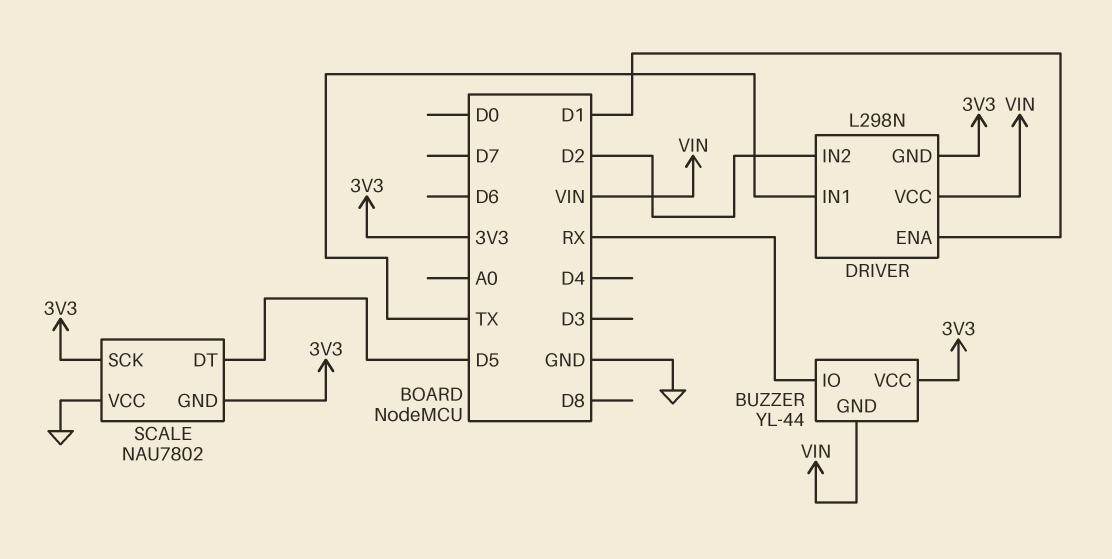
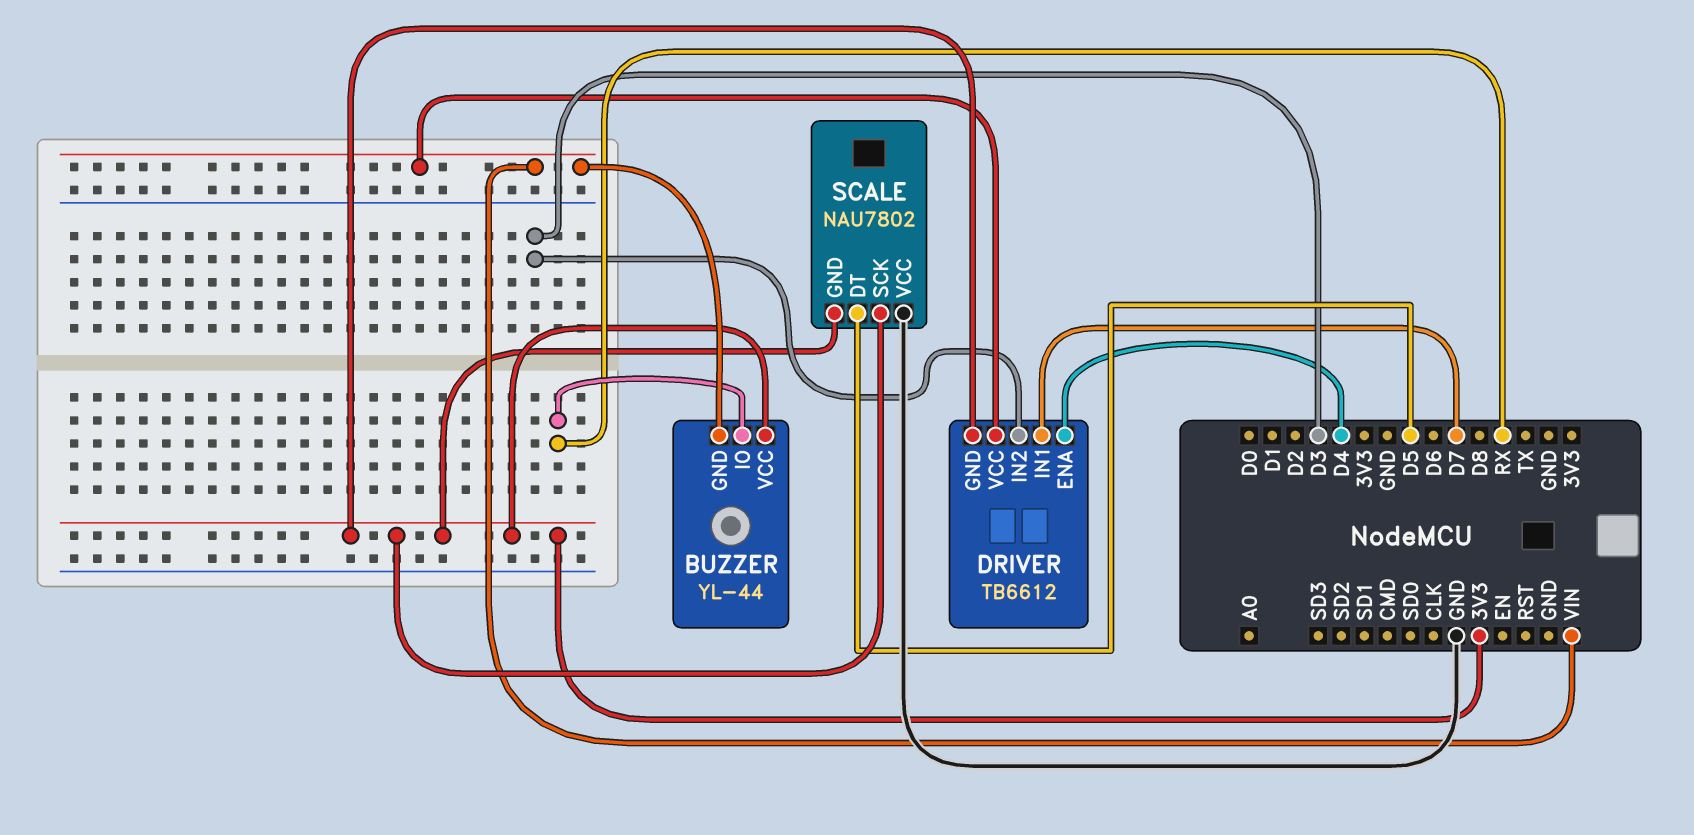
DRIVER: L298N -> TB6612
DRIVER pin ENA: D1 -> D4
DRIVER pin IN1: TX -> D7
DRIVER pin IN2: D2 -> D3

